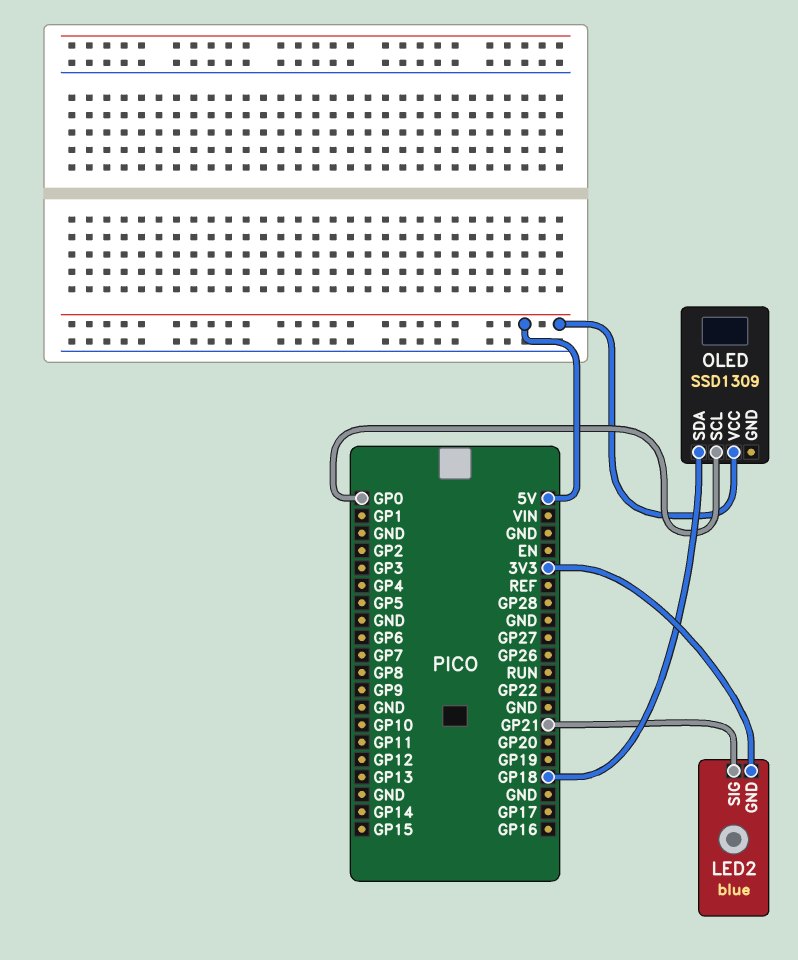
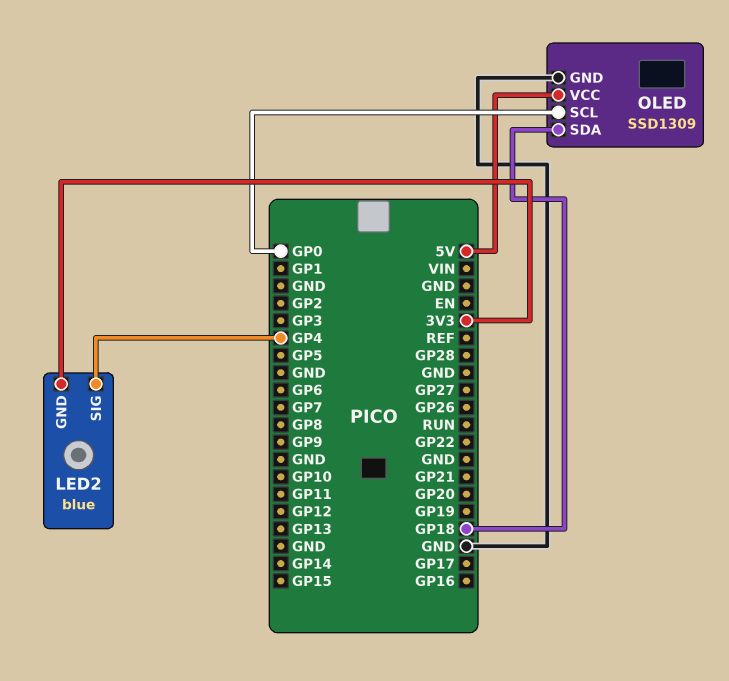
LED2 pin SIG: GP21 -> GP4
OLED pin GND: none -> GND

